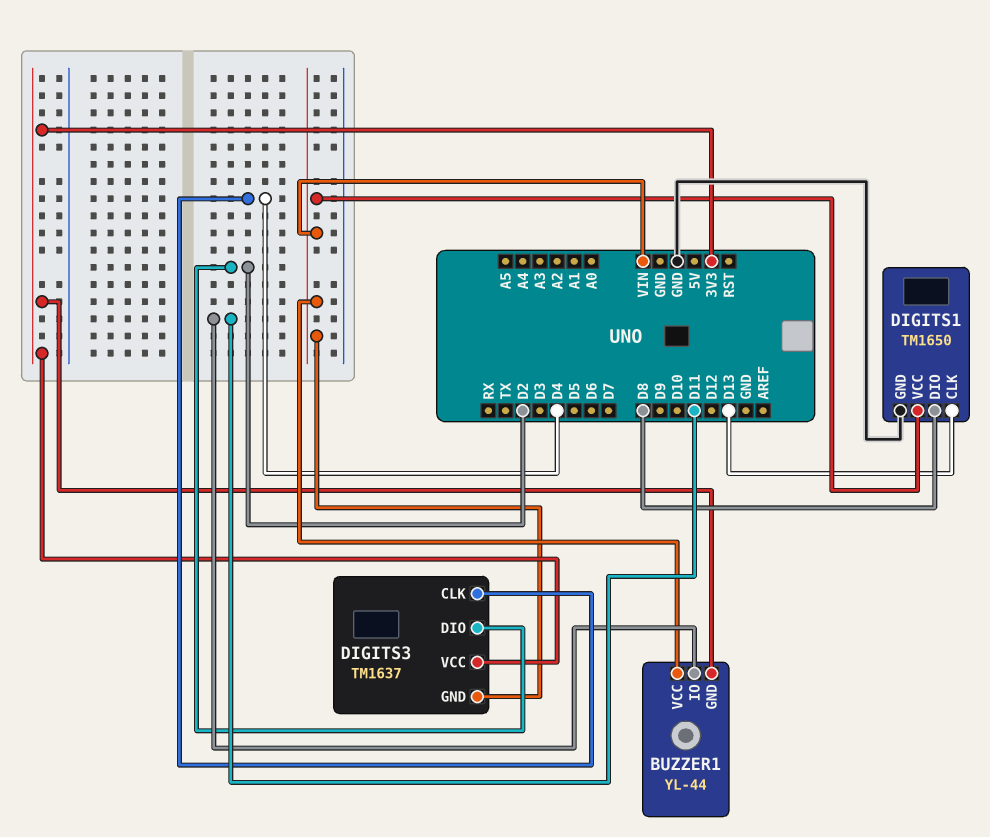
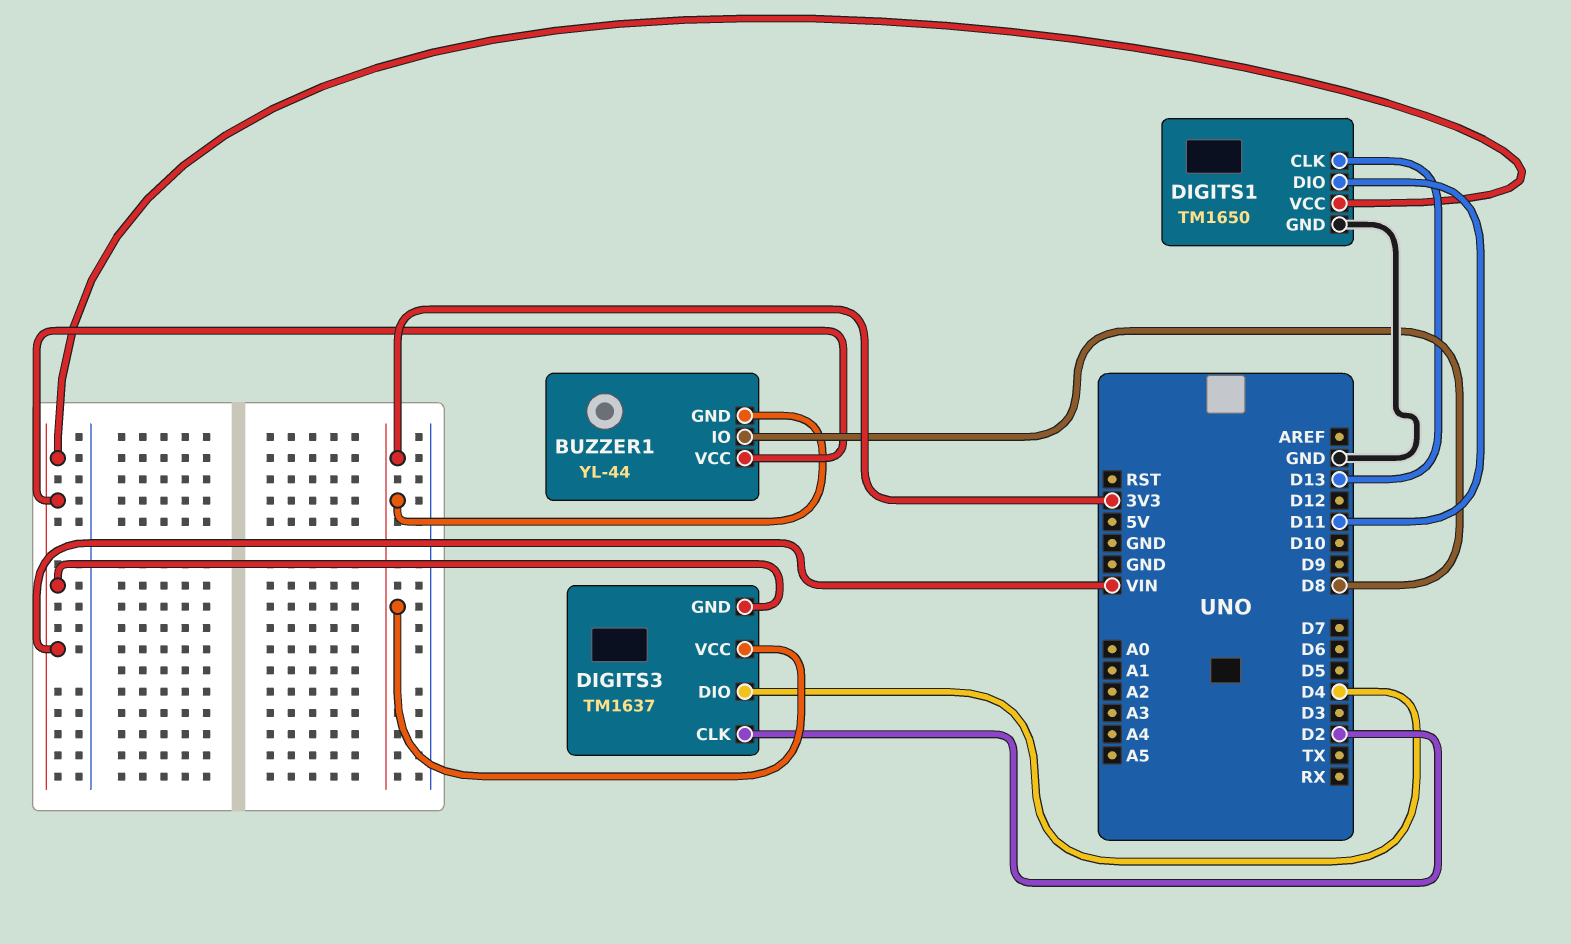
BUZZER1 pin IO: D11 -> D8
DIGITS1 pin DIO: D8 -> D11
DIGITS3 pin CLK: D4 -> D2
DIGITS3 pin DIO: D2 -> D4

